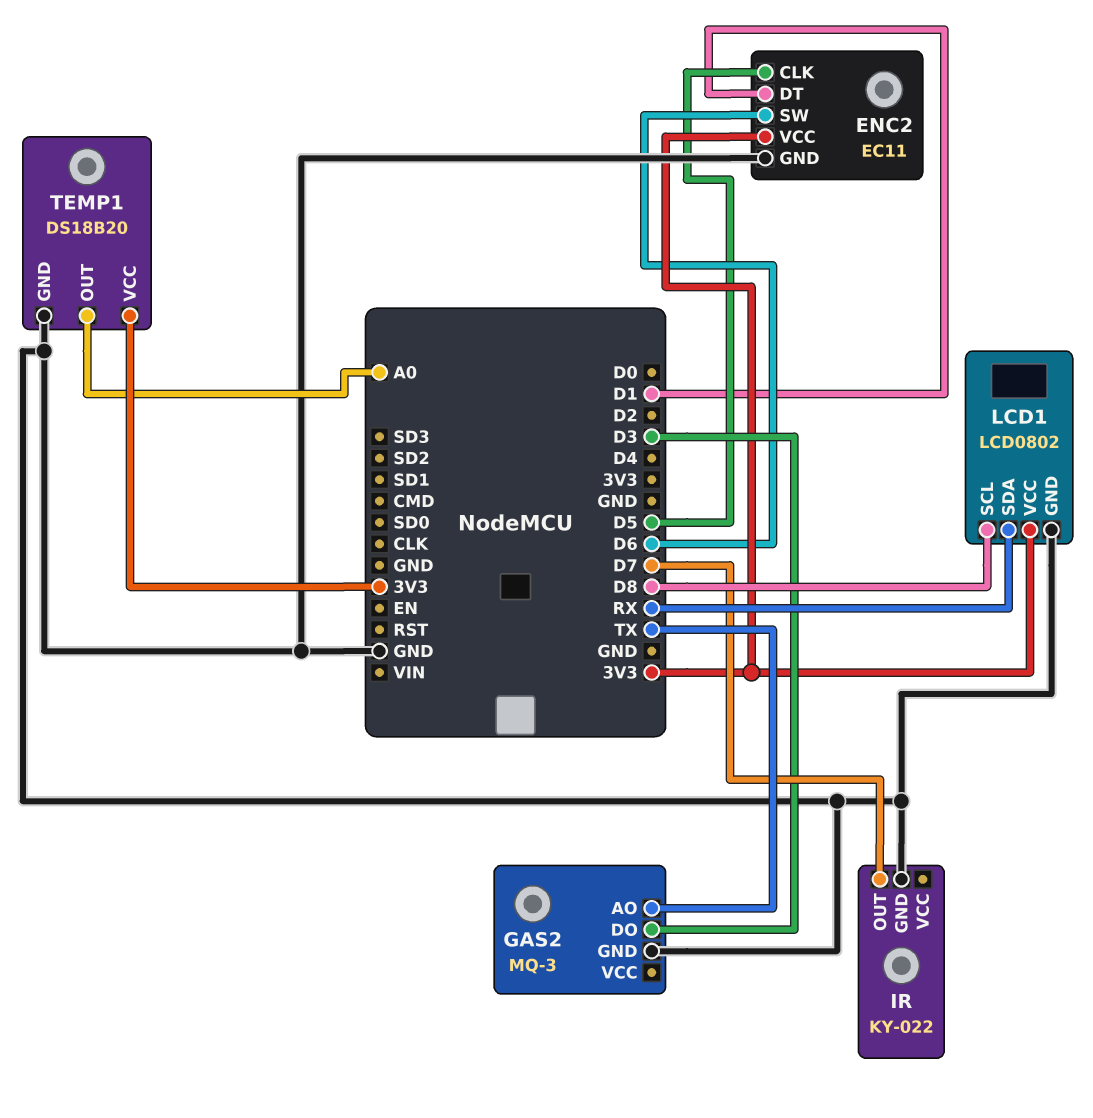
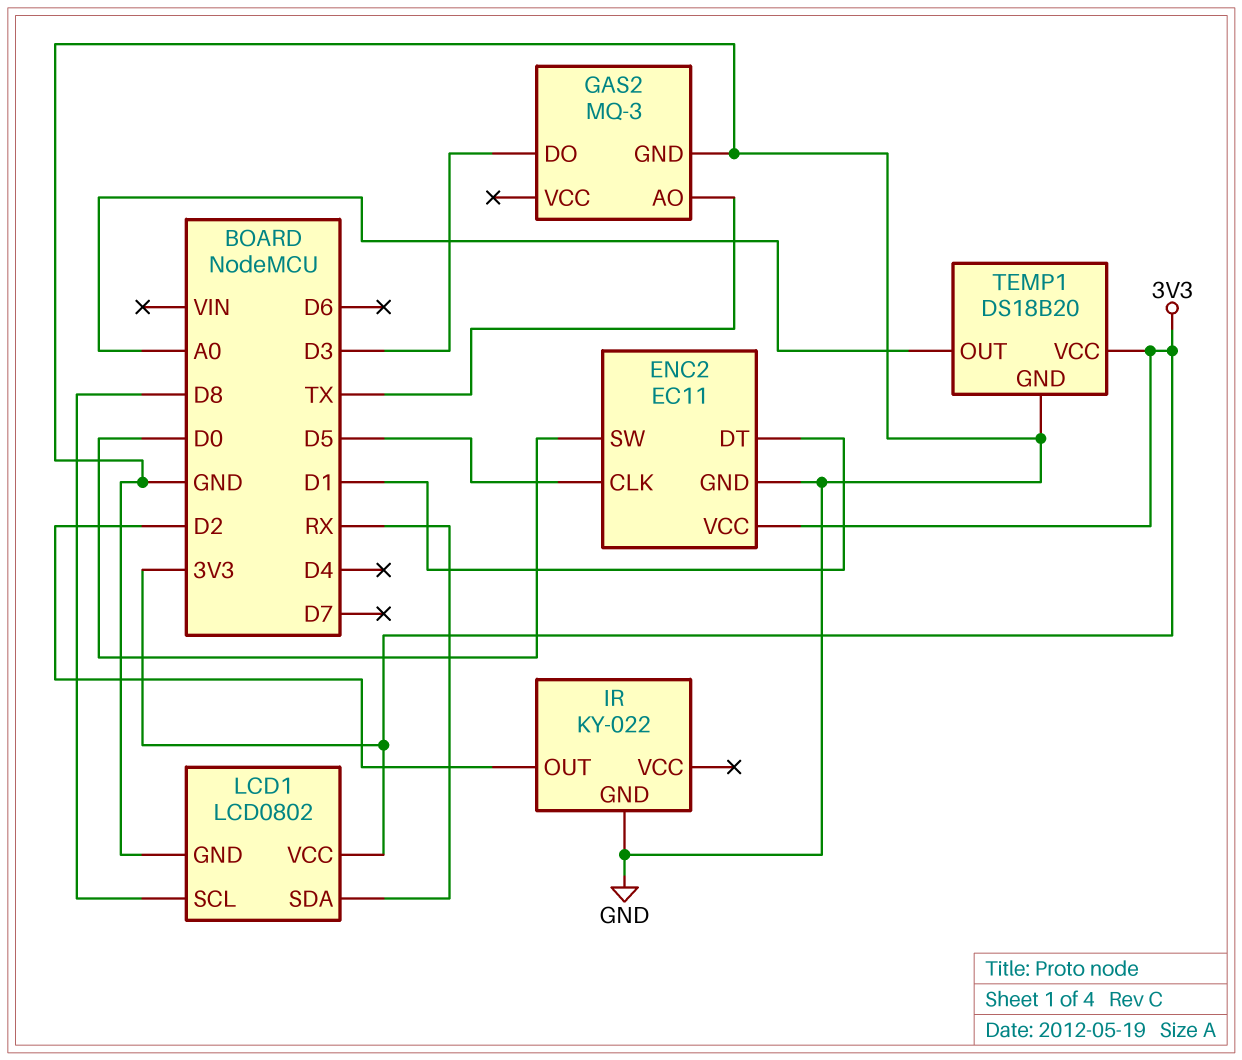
ENC2 pin SW: D6 -> D0
IR pin OUT: D7 -> D2

